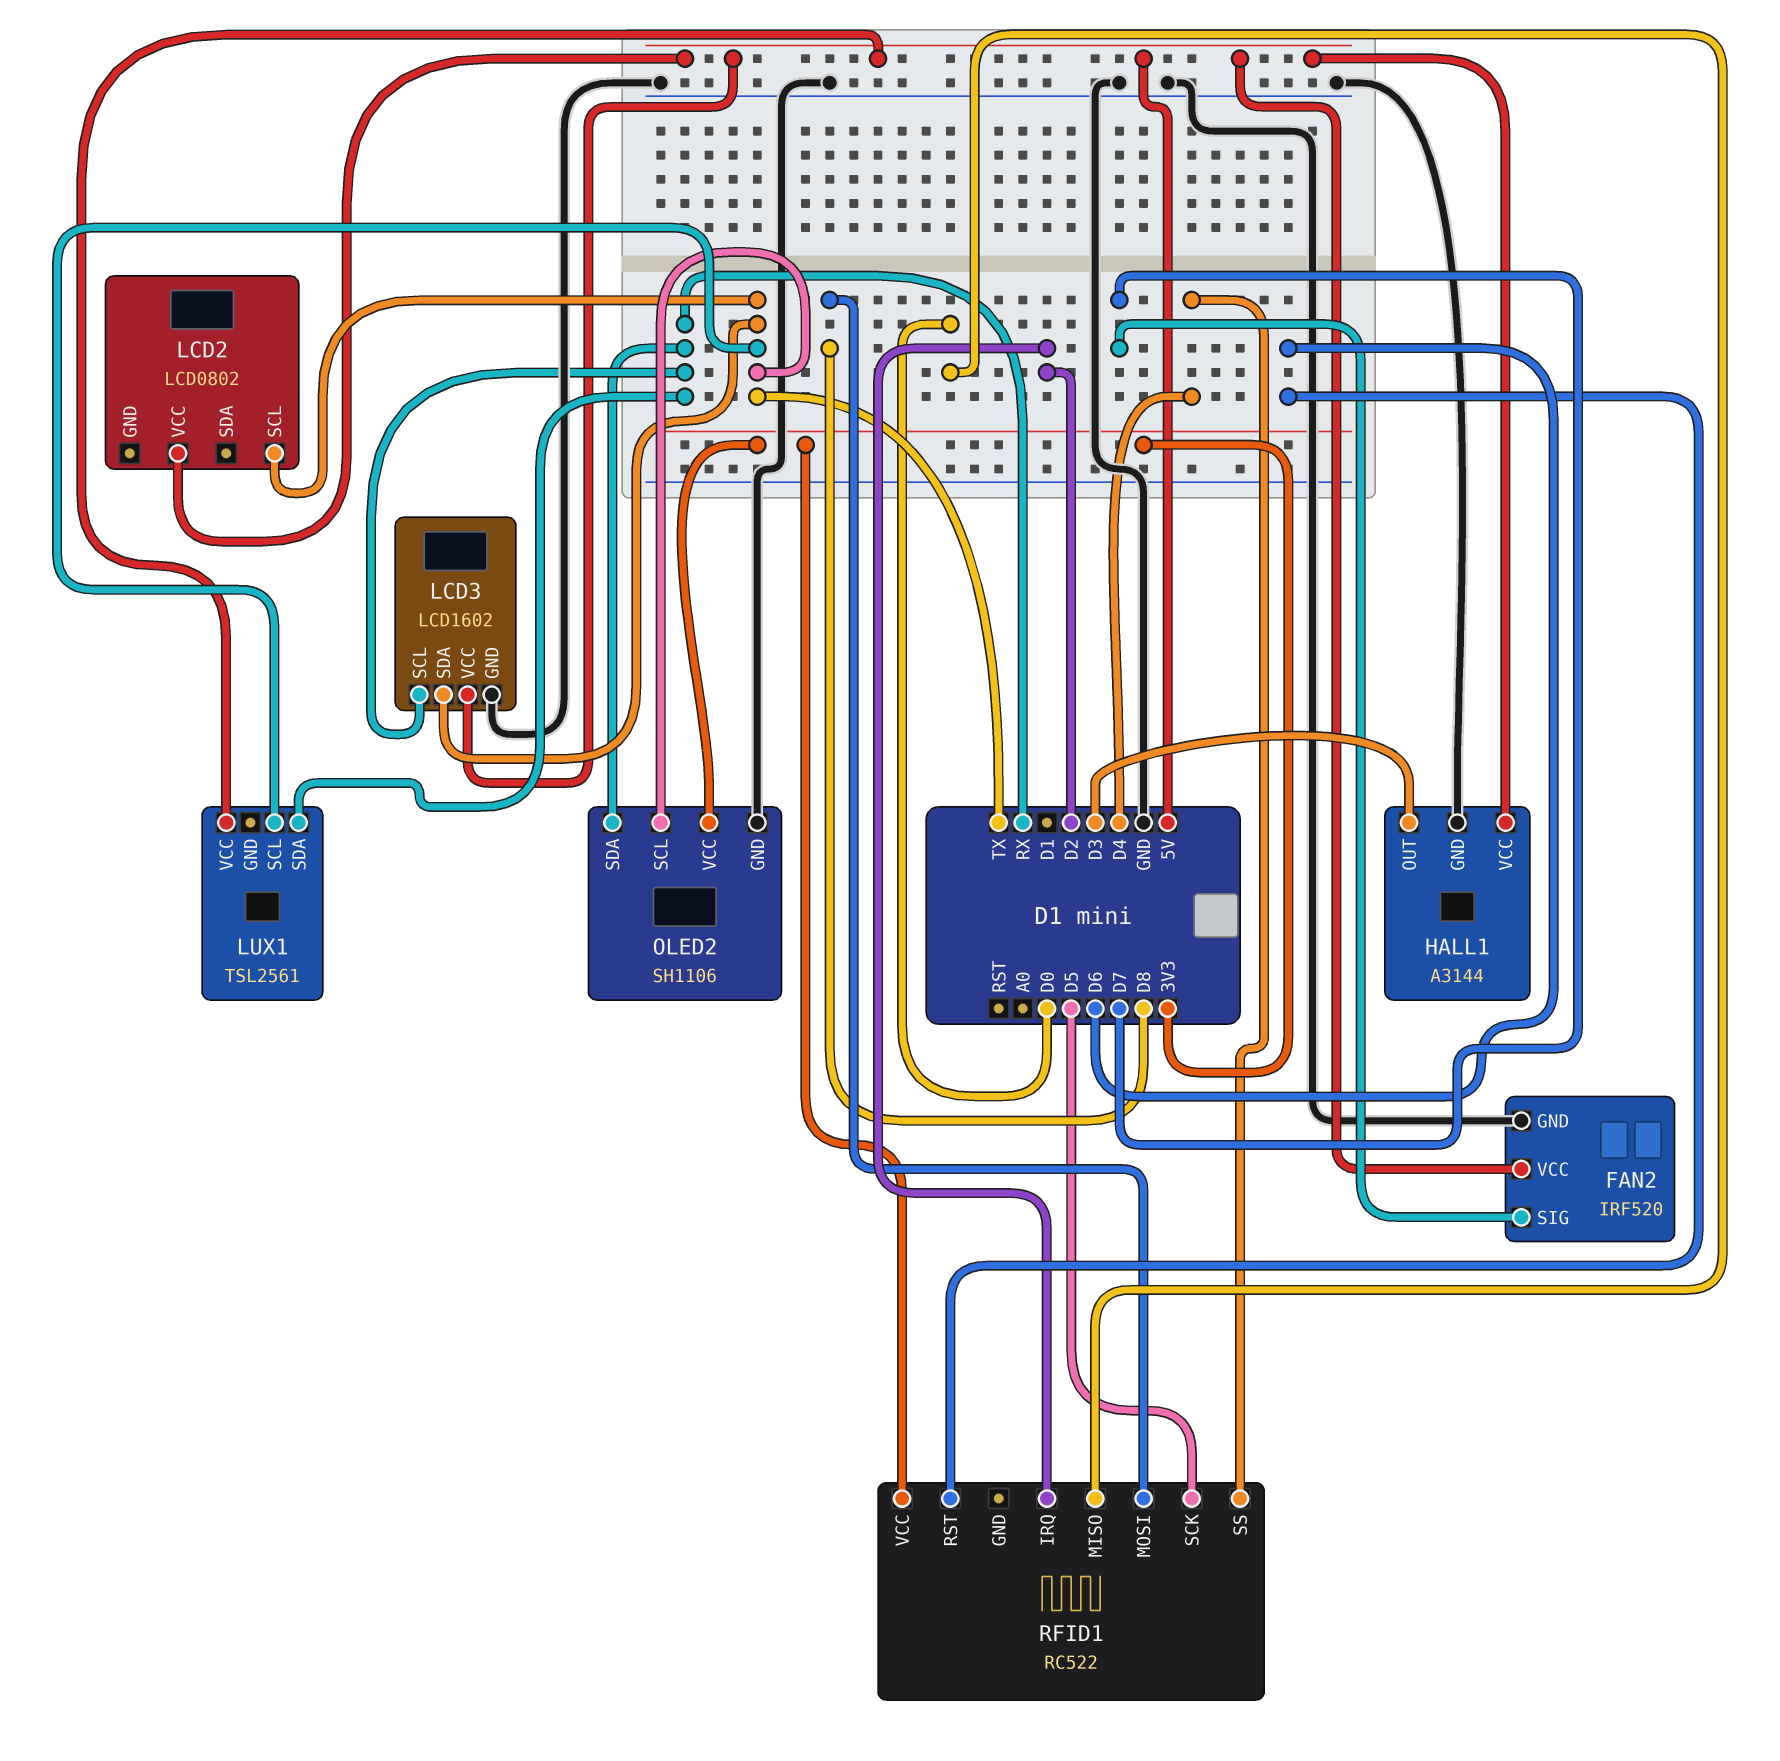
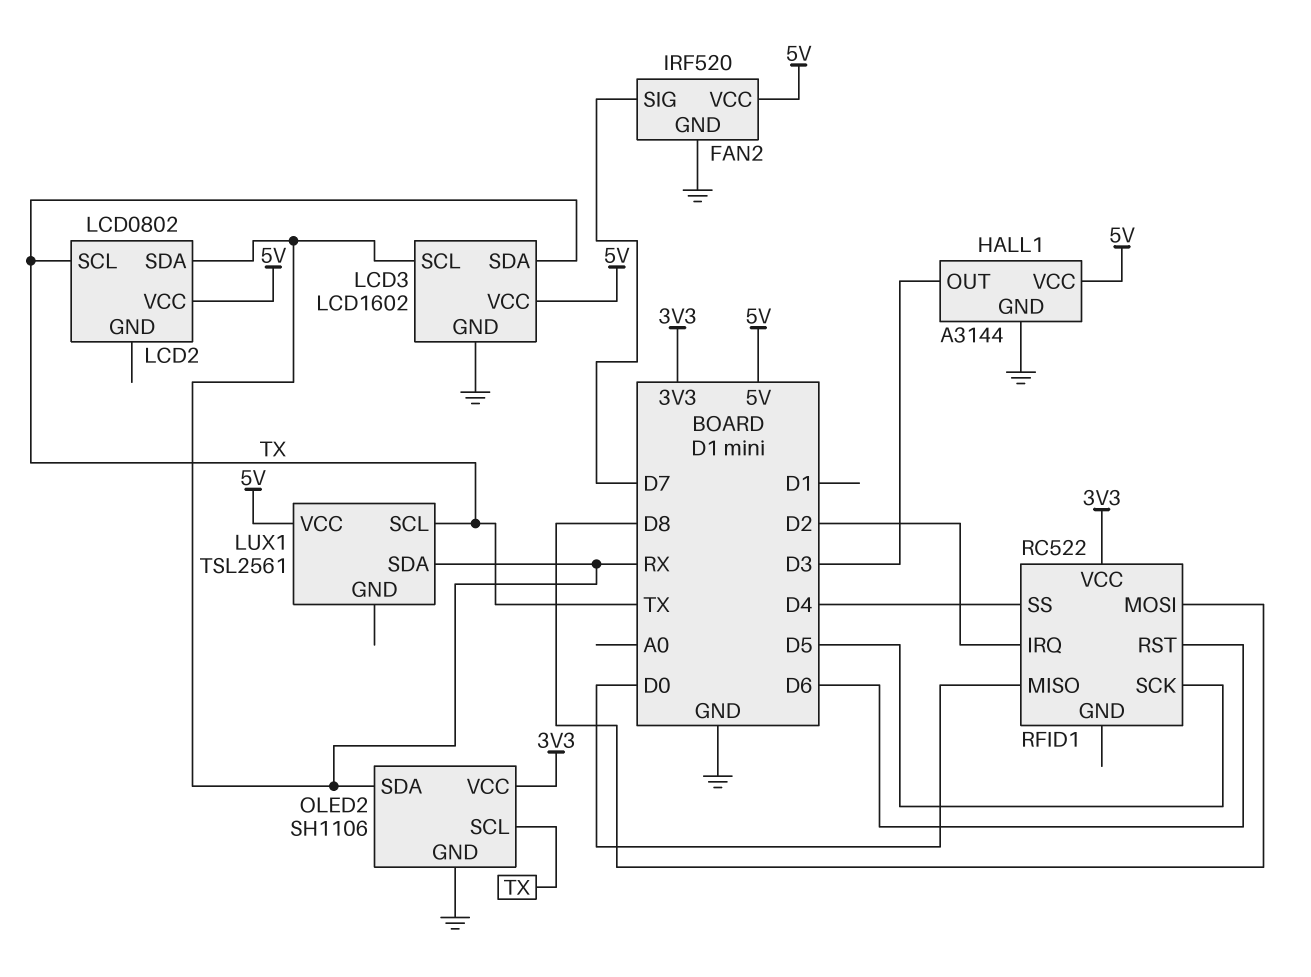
LCD2 pin SDA: none -> RX

